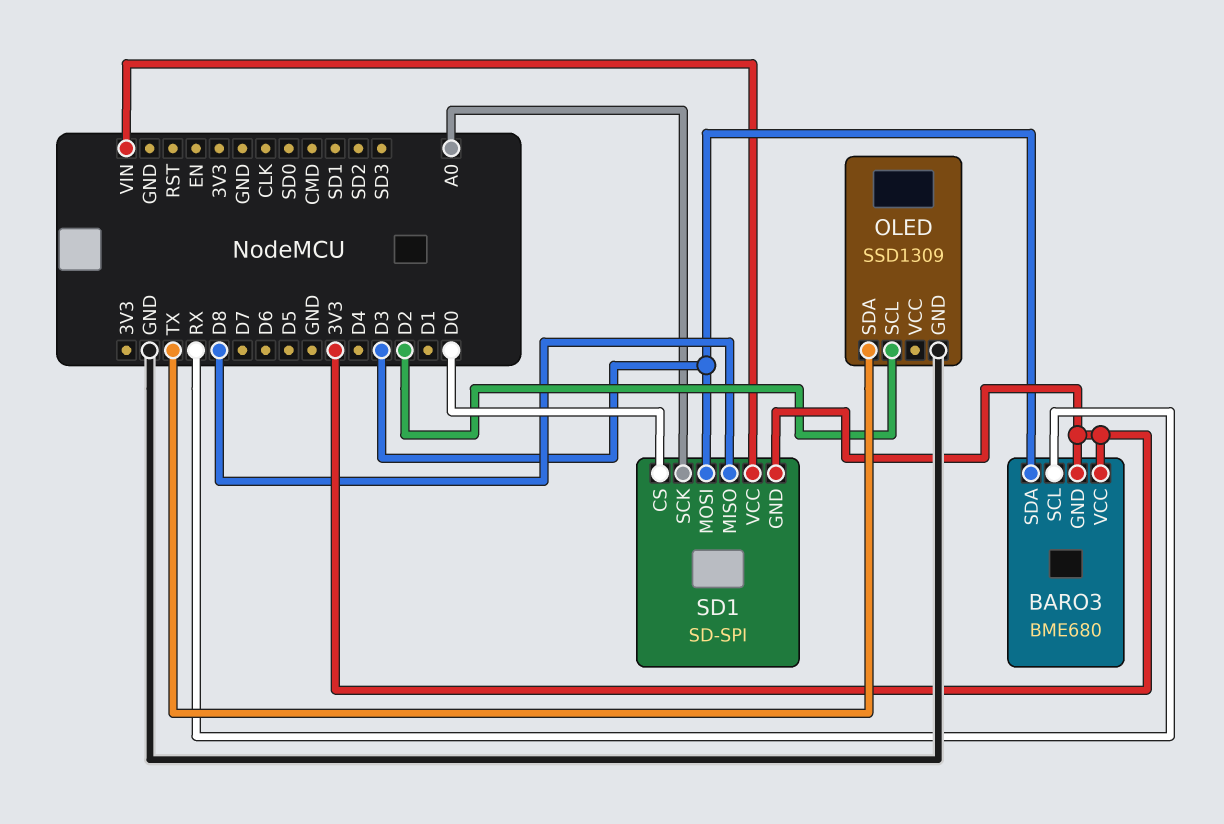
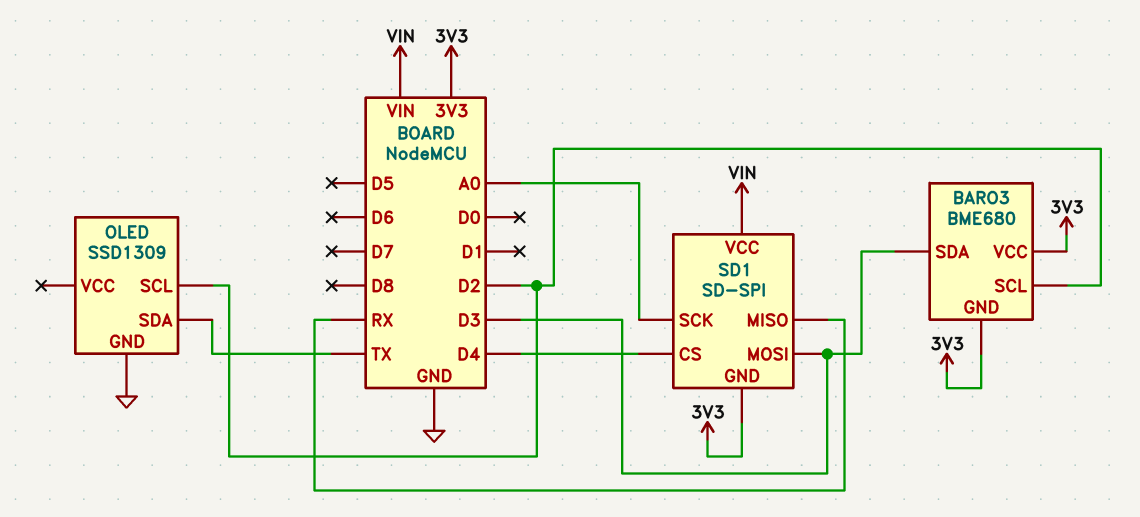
BARO3 pin SCL: RX -> D2
SD1 pin CS: D0 -> D4
SD1 pin MISO: D8 -> RX

